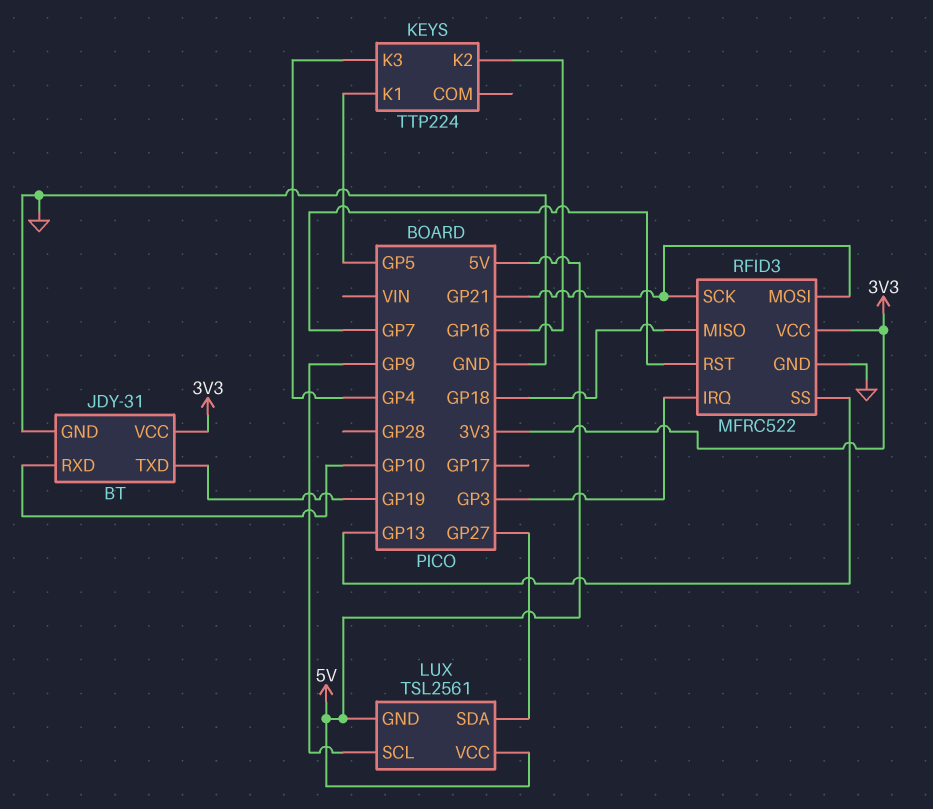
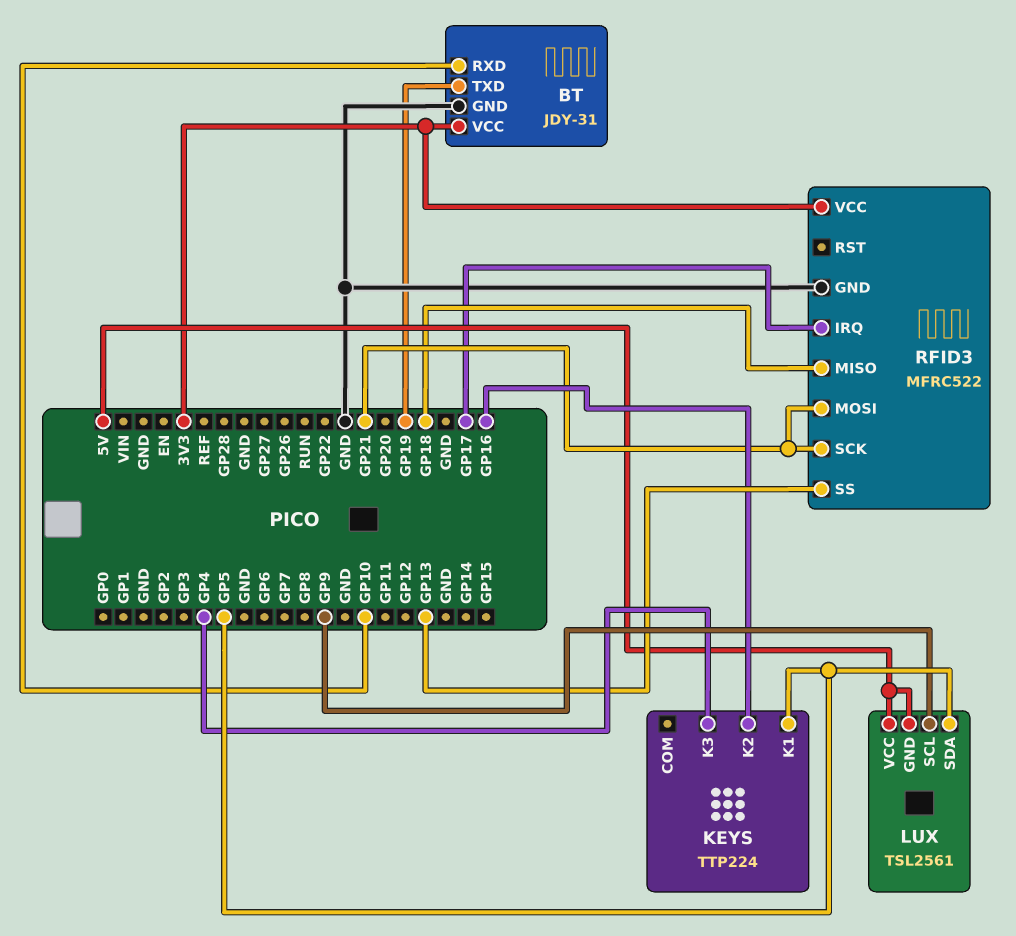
LUX pin SDA: GP27 -> GP5
RFID3 pin IRQ: GP3 -> GP17
RFID3 pin RST: GP7 -> none

